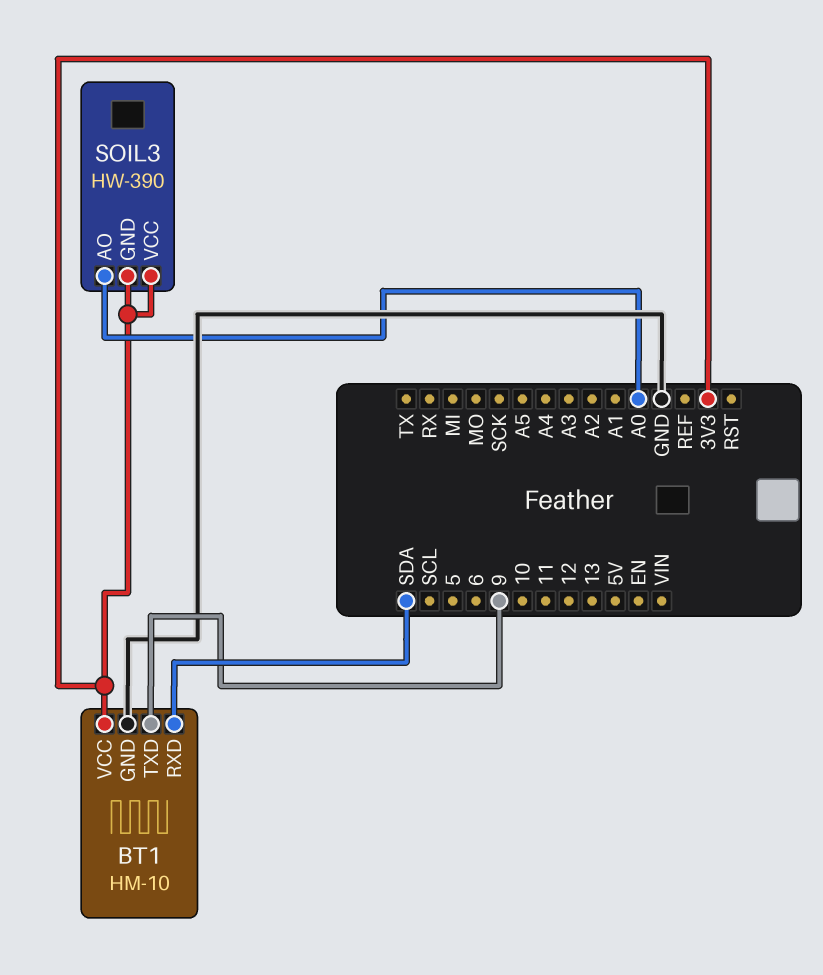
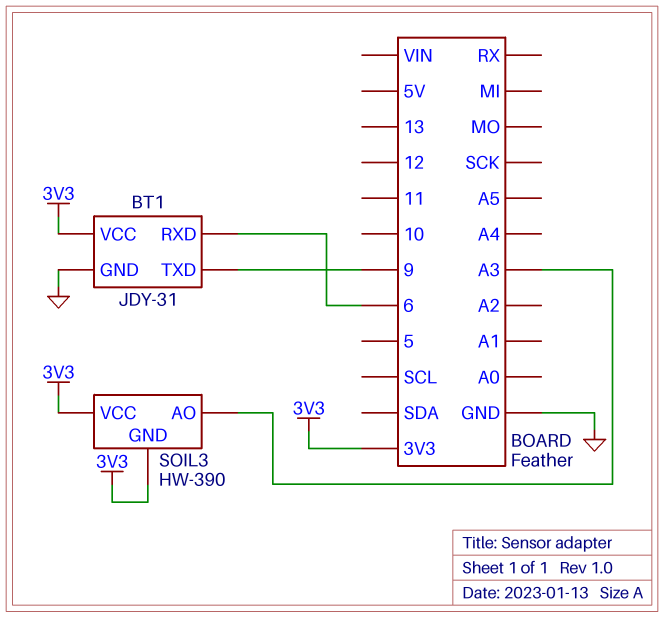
BT1: HM-10 -> JDY-31
BT1 pin RXD: SDA -> 6
SOIL3 pin AO: A0 -> A3

